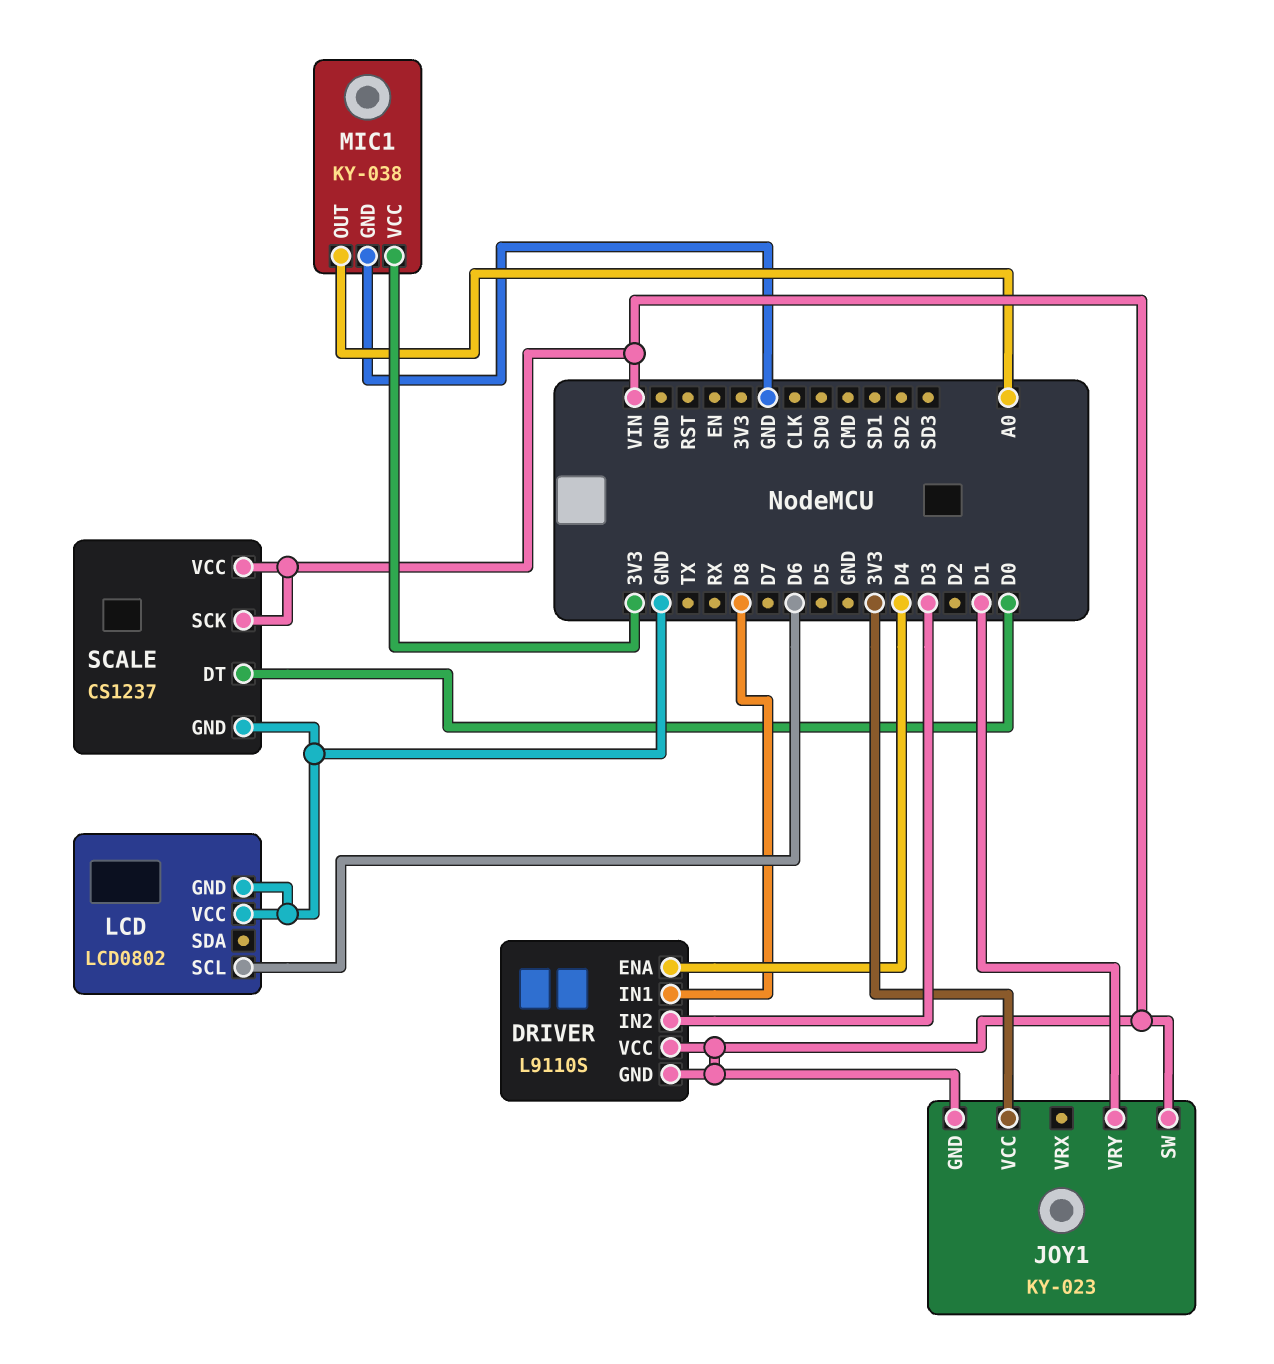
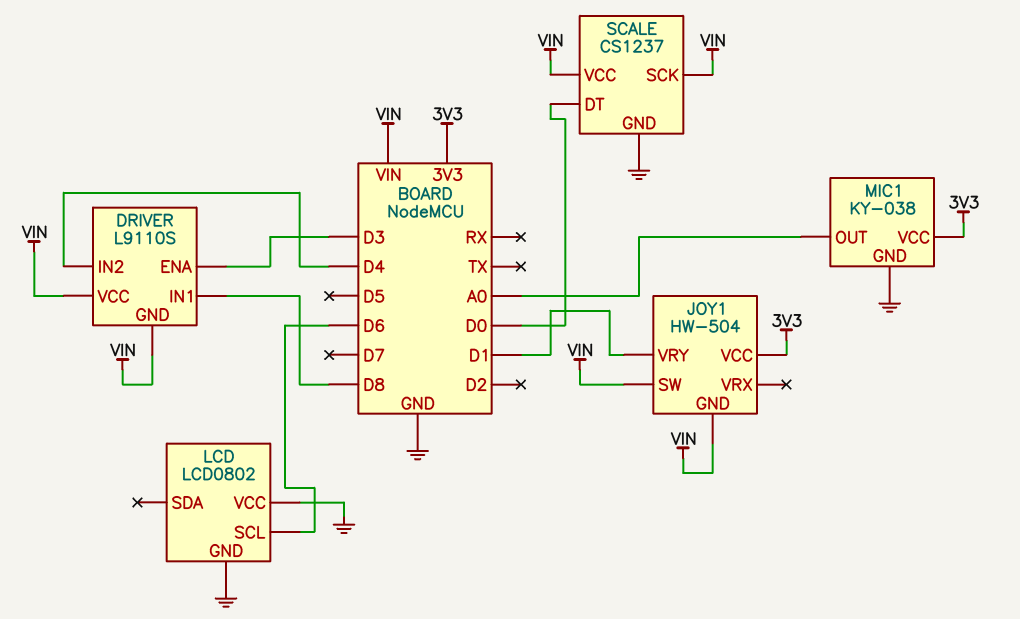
DRIVER pin ENA: D4 -> D3
DRIVER pin IN2: D3 -> D4
JOY1: KY-023 -> HW-504

